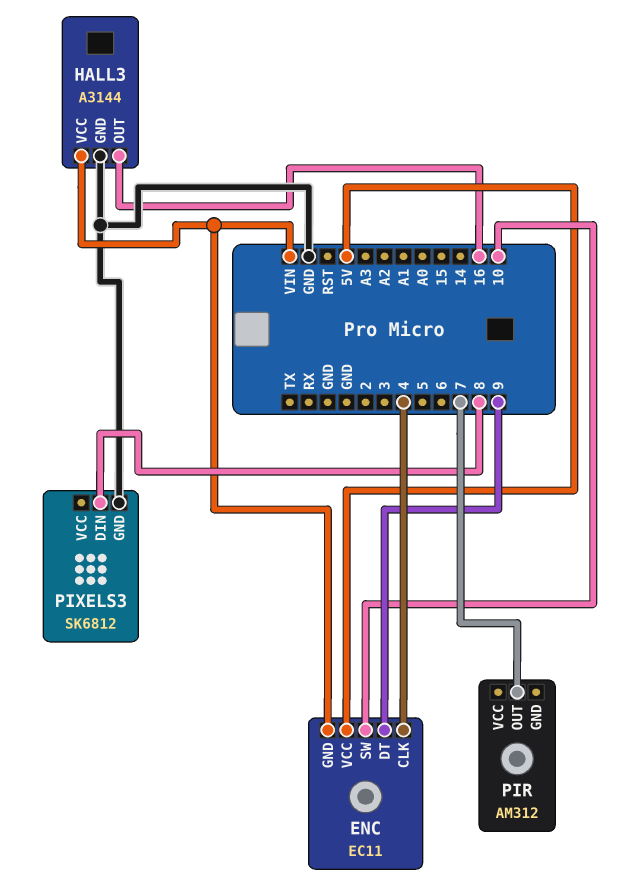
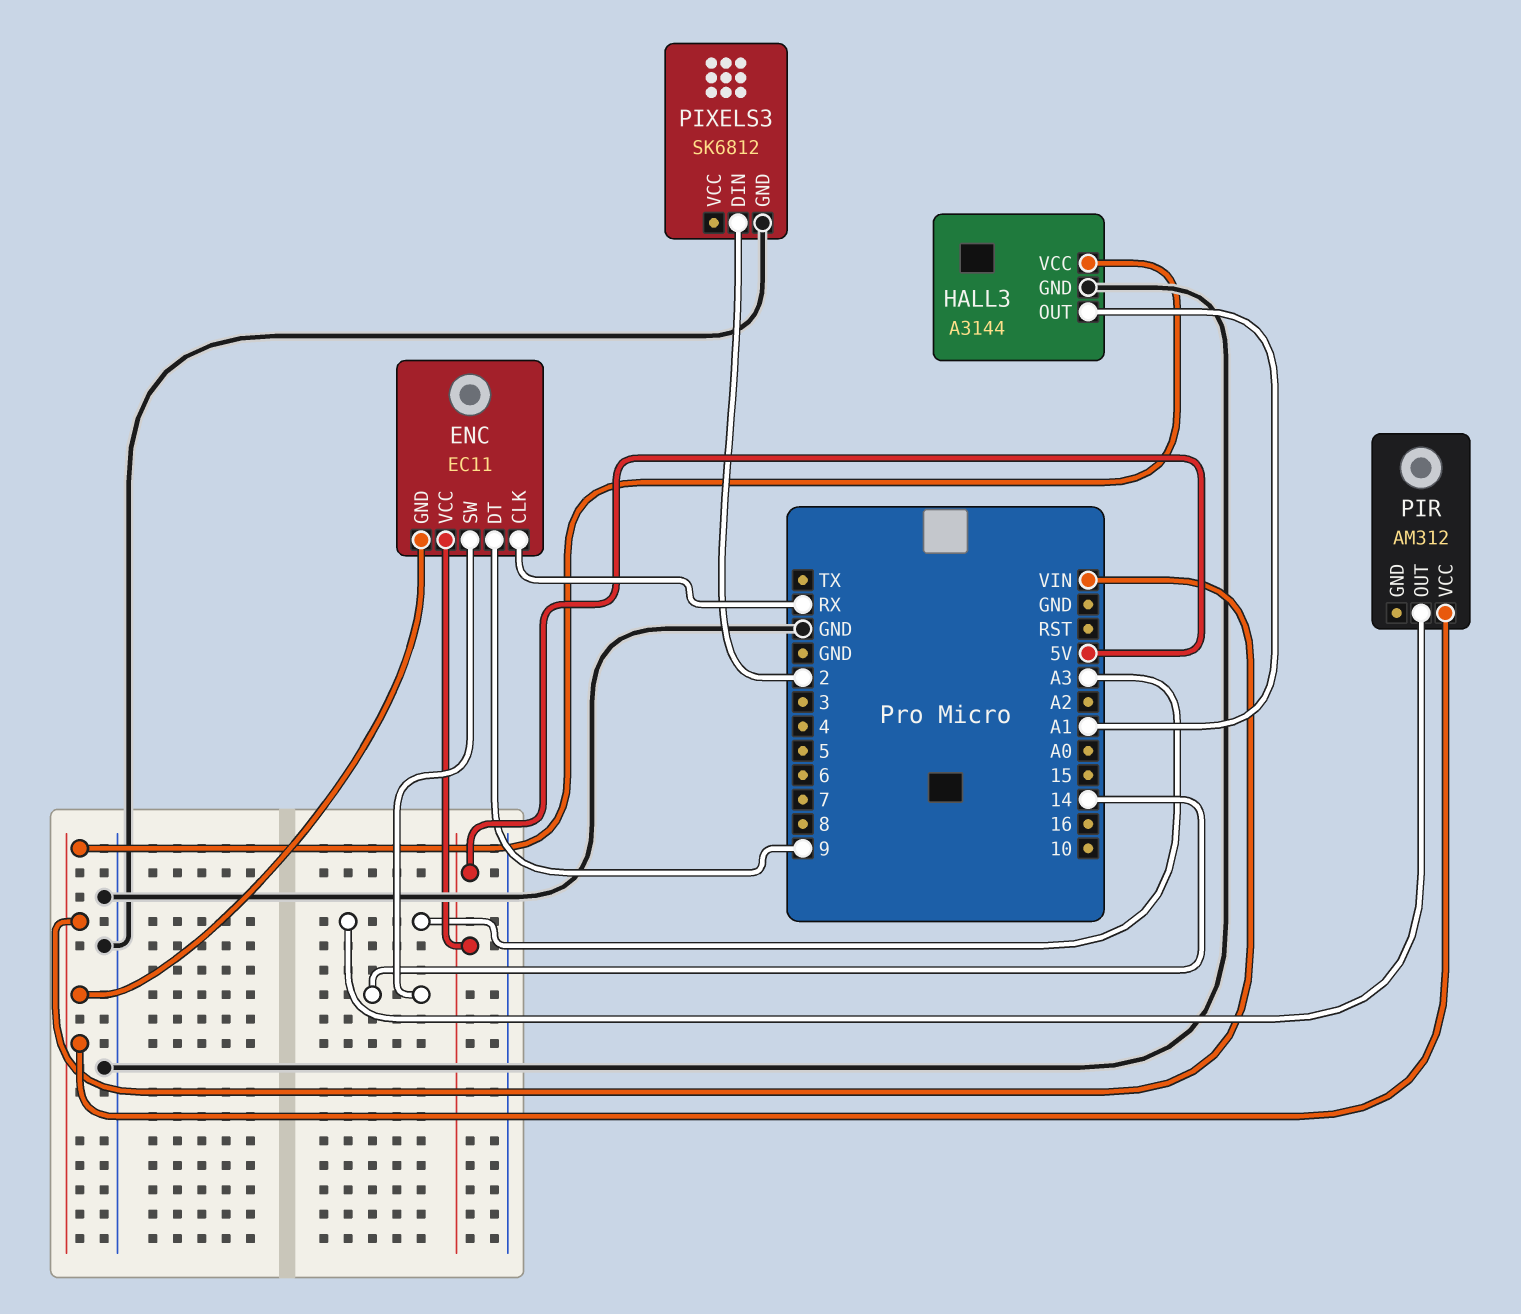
ENC pin CLK: 4 -> RX
ENC pin SW: 10 -> 14
HALL3 pin OUT: 16 -> A1
PIR pin OUT: 7 -> A3
PIR pin VCC: none -> VIN
PIXELS3 pin DIN: 8 -> 2

